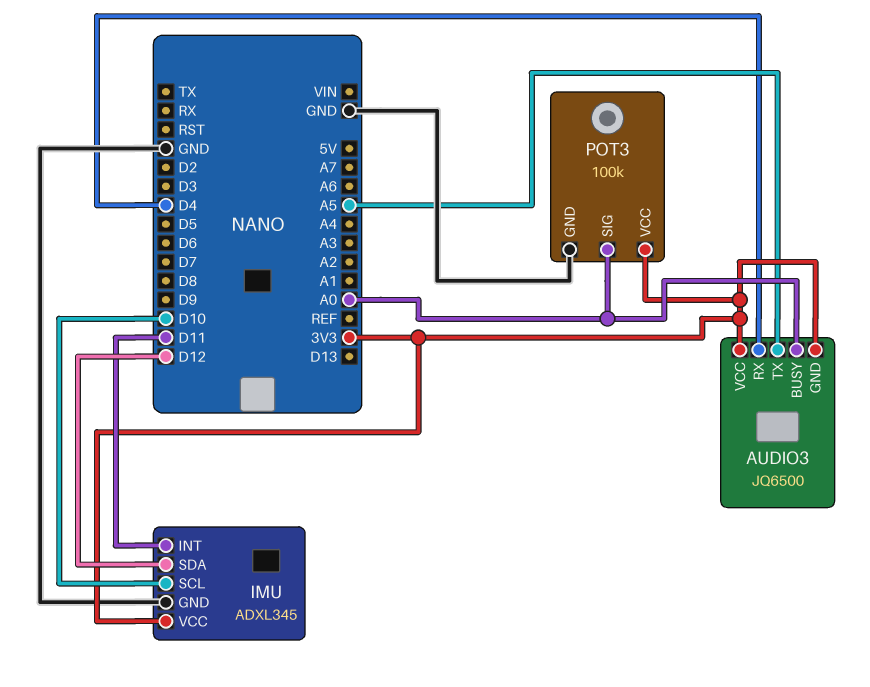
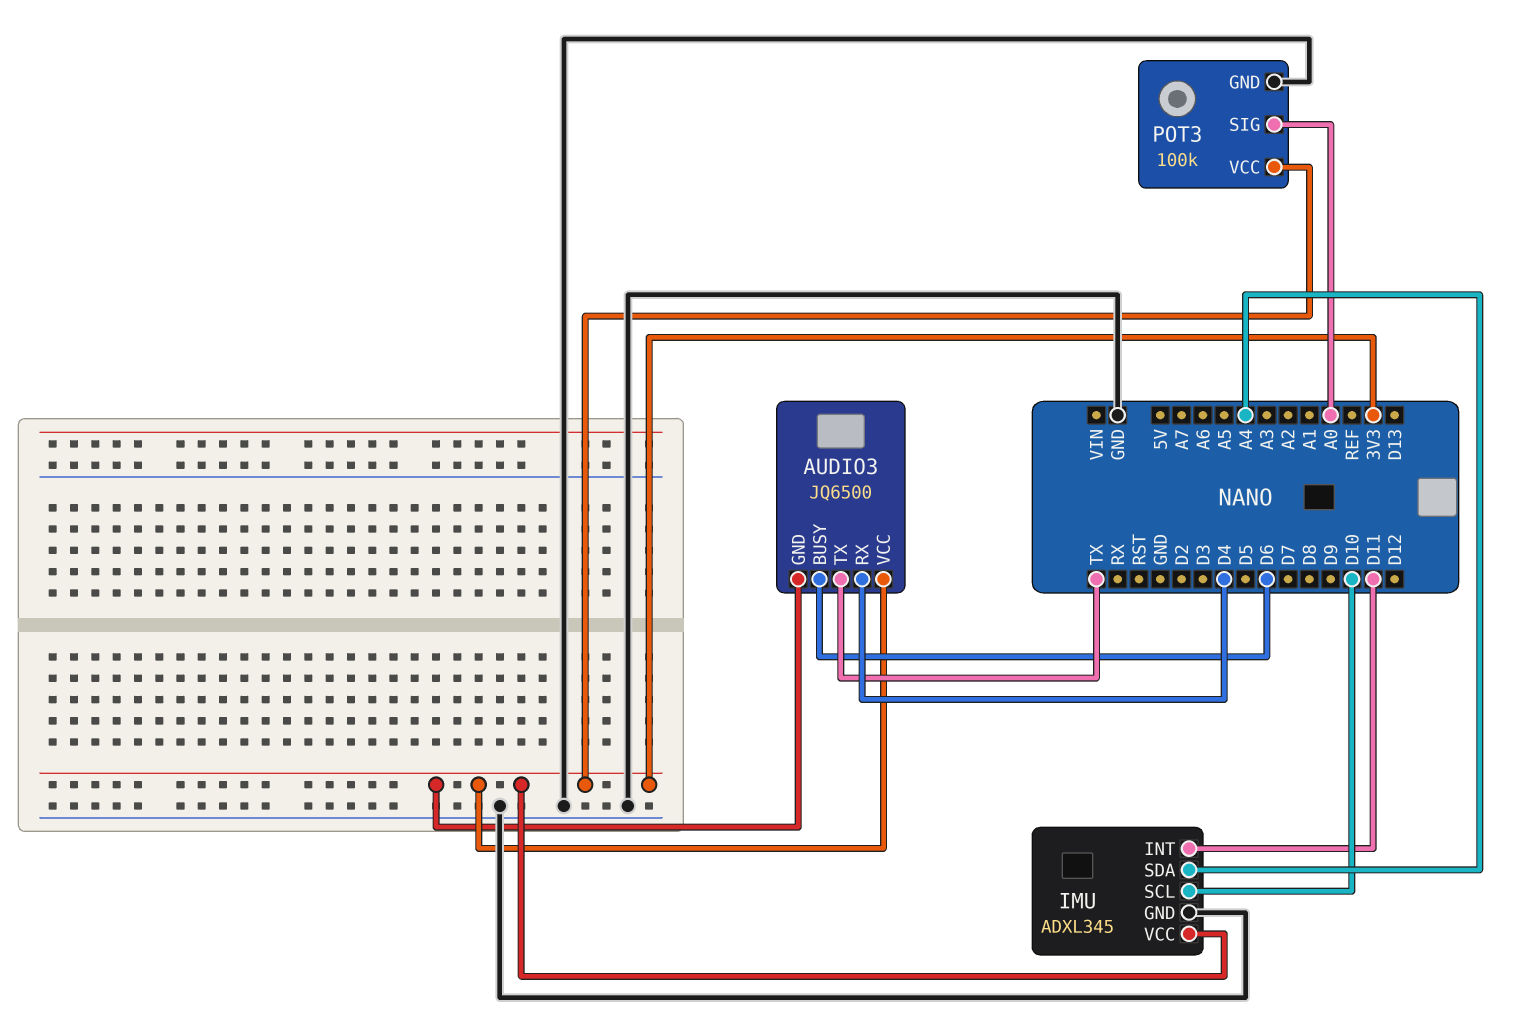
AUDIO3 pin BUSY: A0 -> D6
AUDIO3 pin TX: A5 -> TX
IMU pin SDA: D12 -> A4

